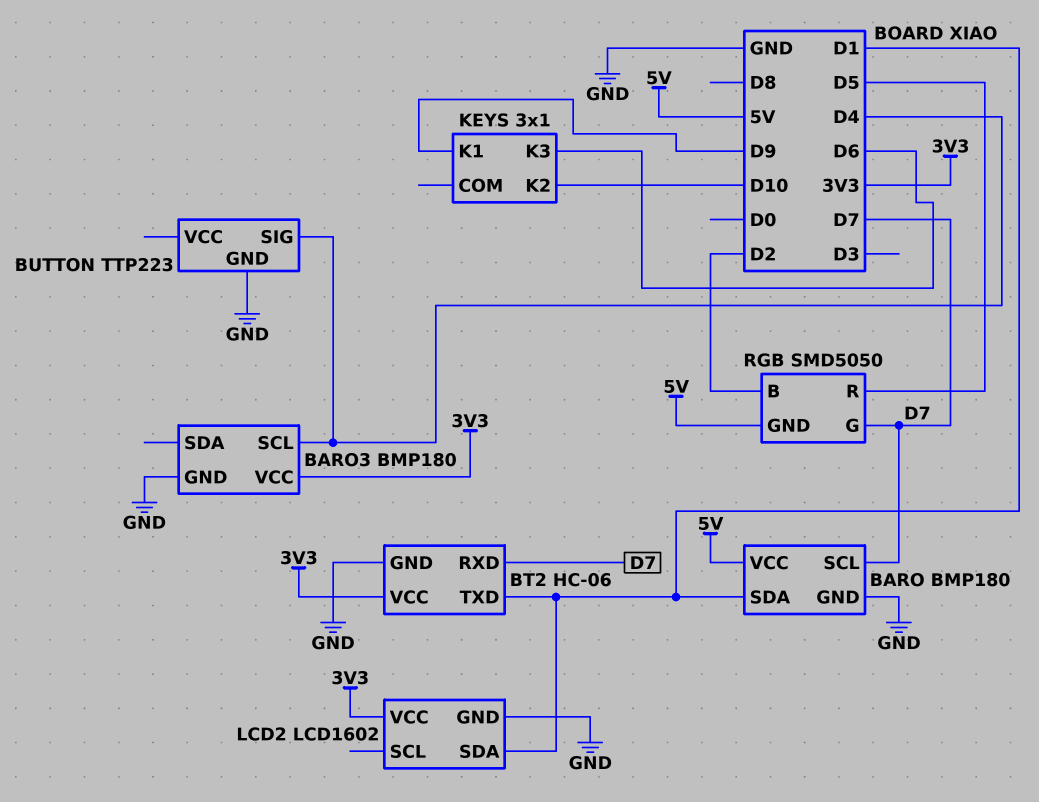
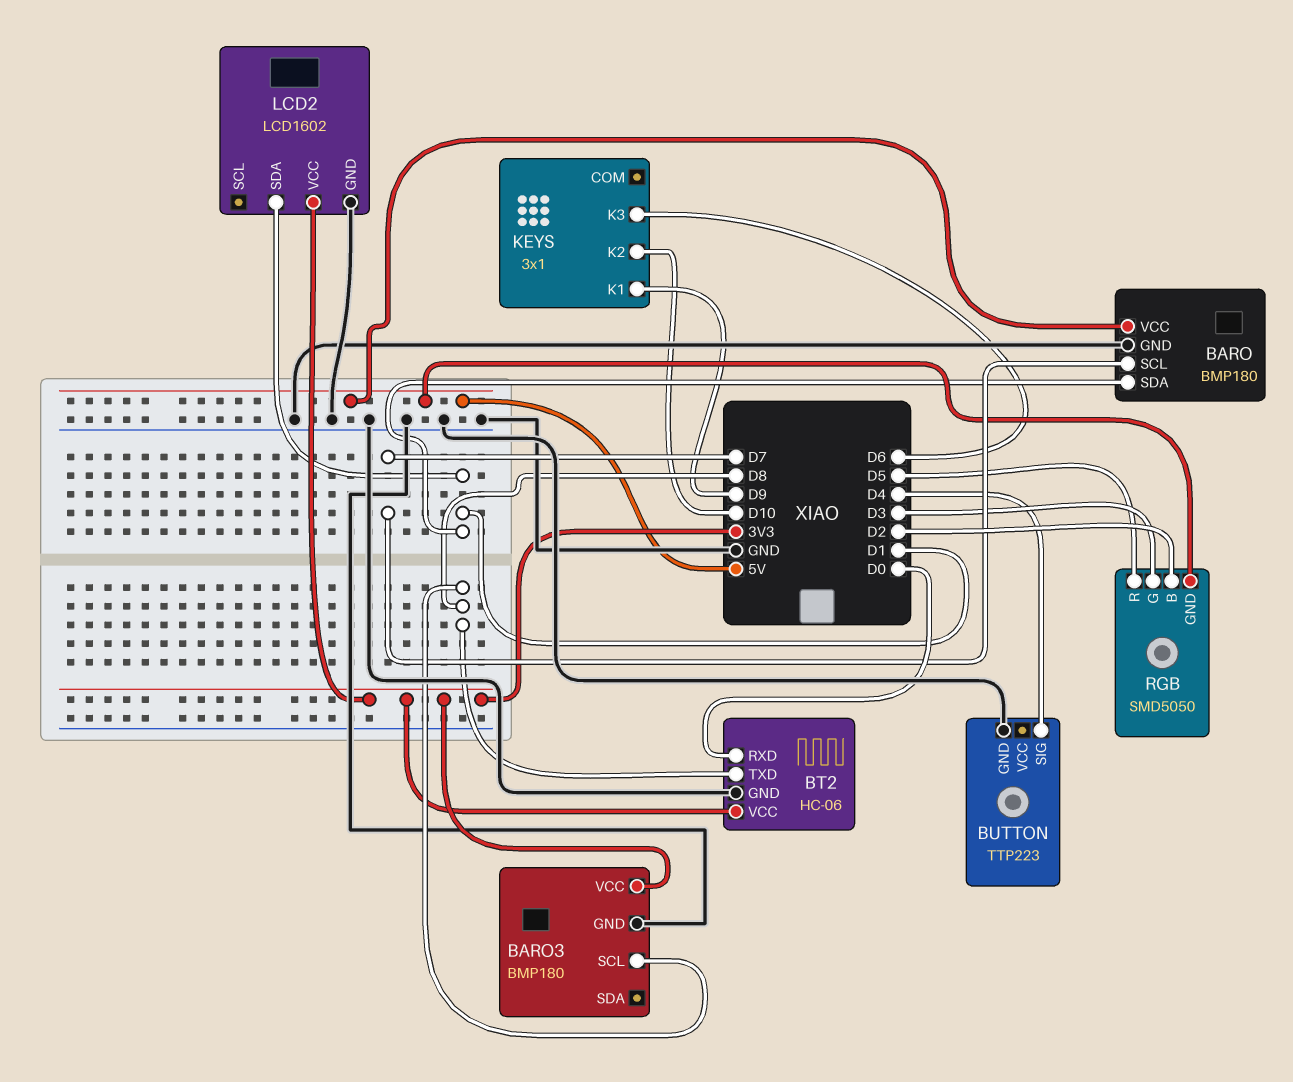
BARO3 pin SCL: D4 -> D8
BT2 pin RXD: D7 -> D0
BT2 pin TXD: D1 -> D8
RGB pin G: D7 -> D3

